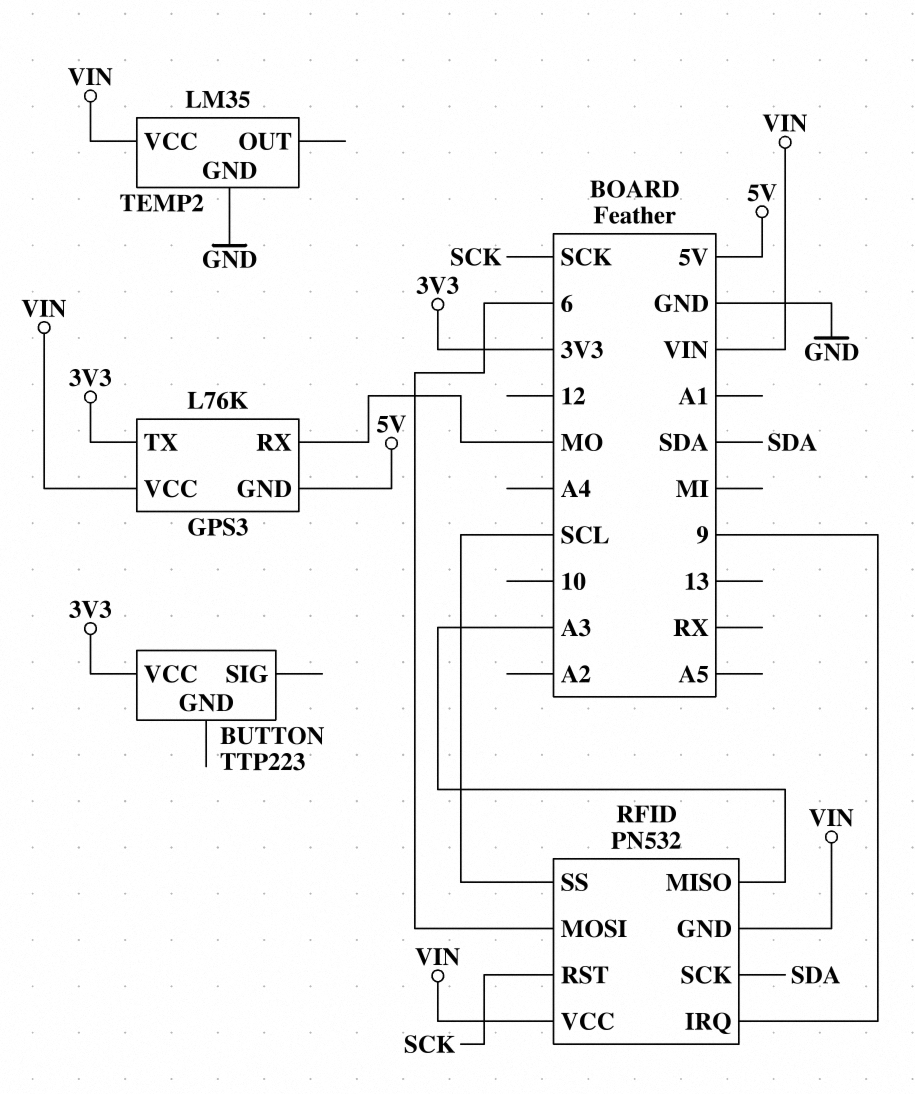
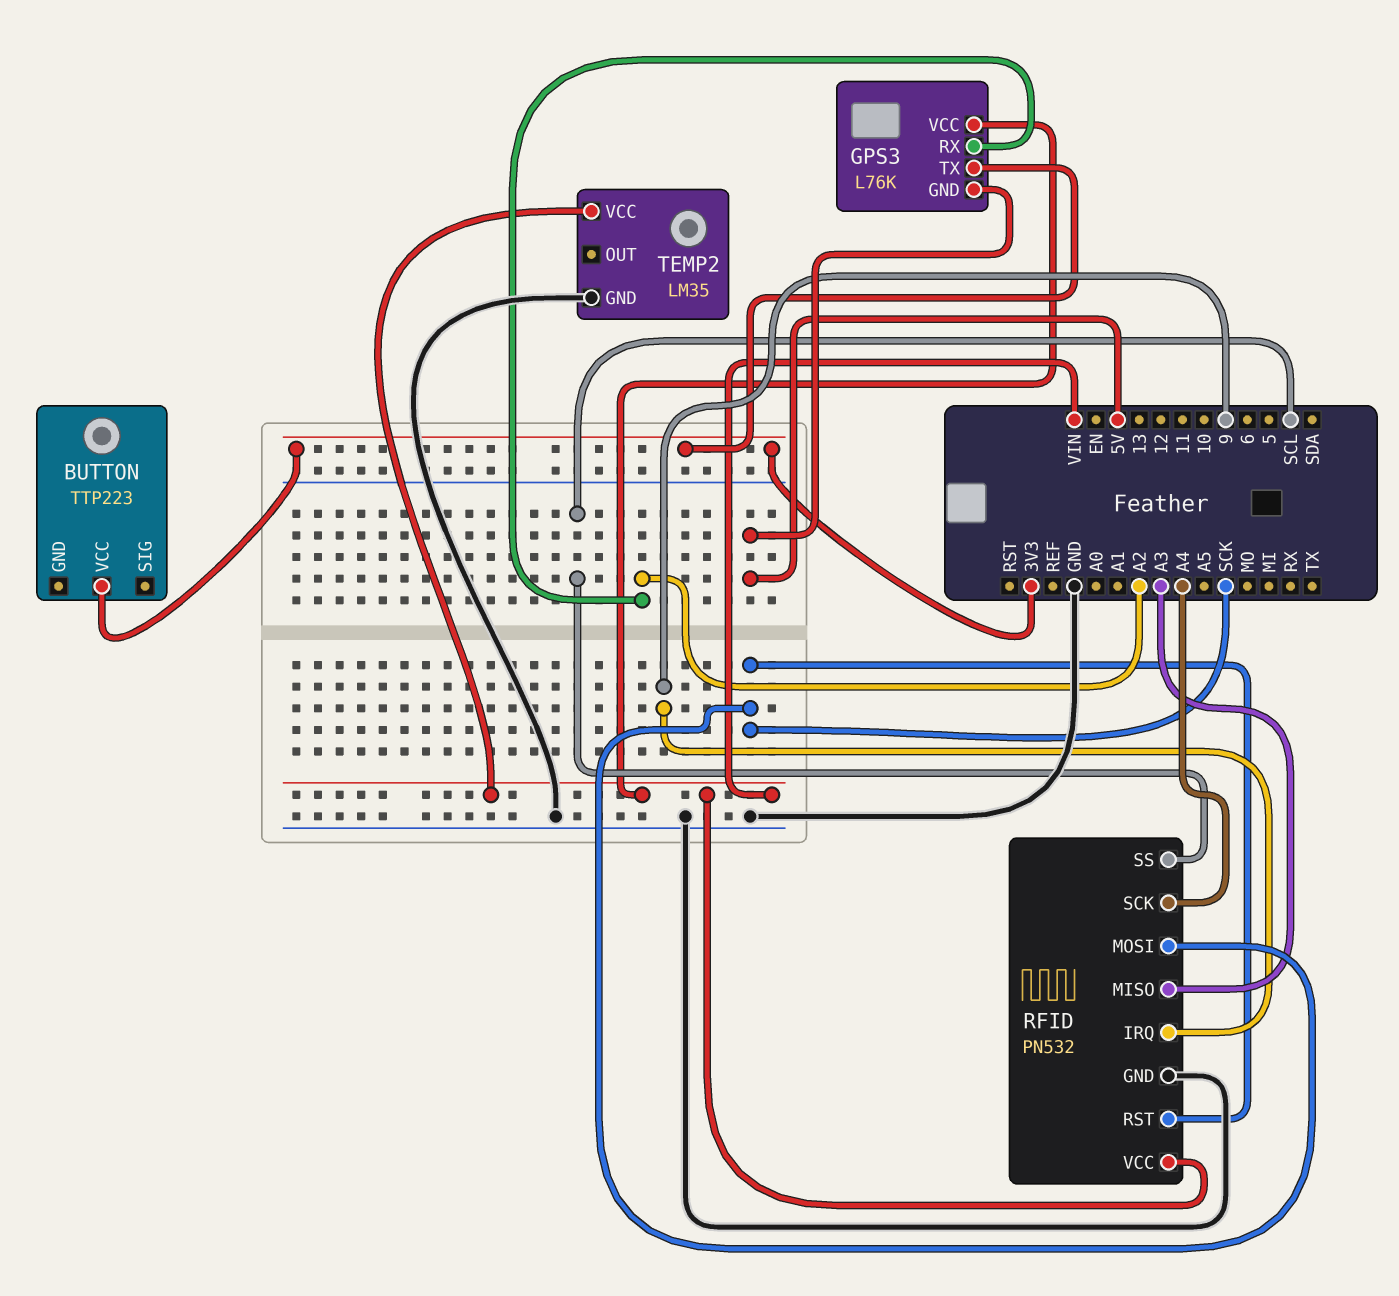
GPS3 pin RX: MO -> A2
RFID pin GND: VIN -> GND
RFID pin MOSI: 6 -> SCK
RFID pin SCK: SDA -> A4

